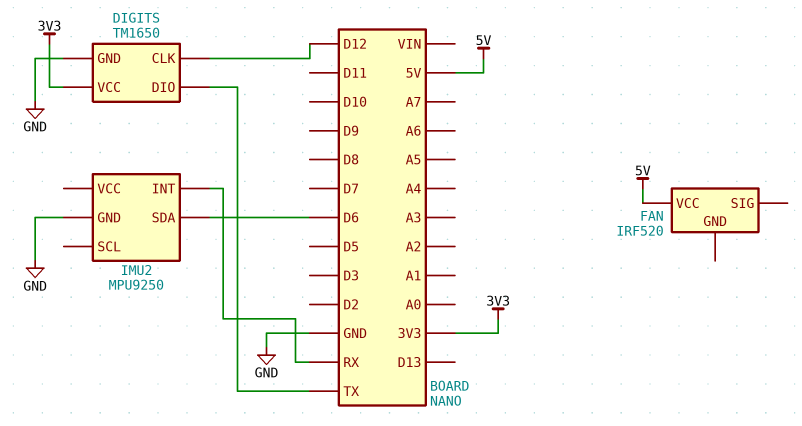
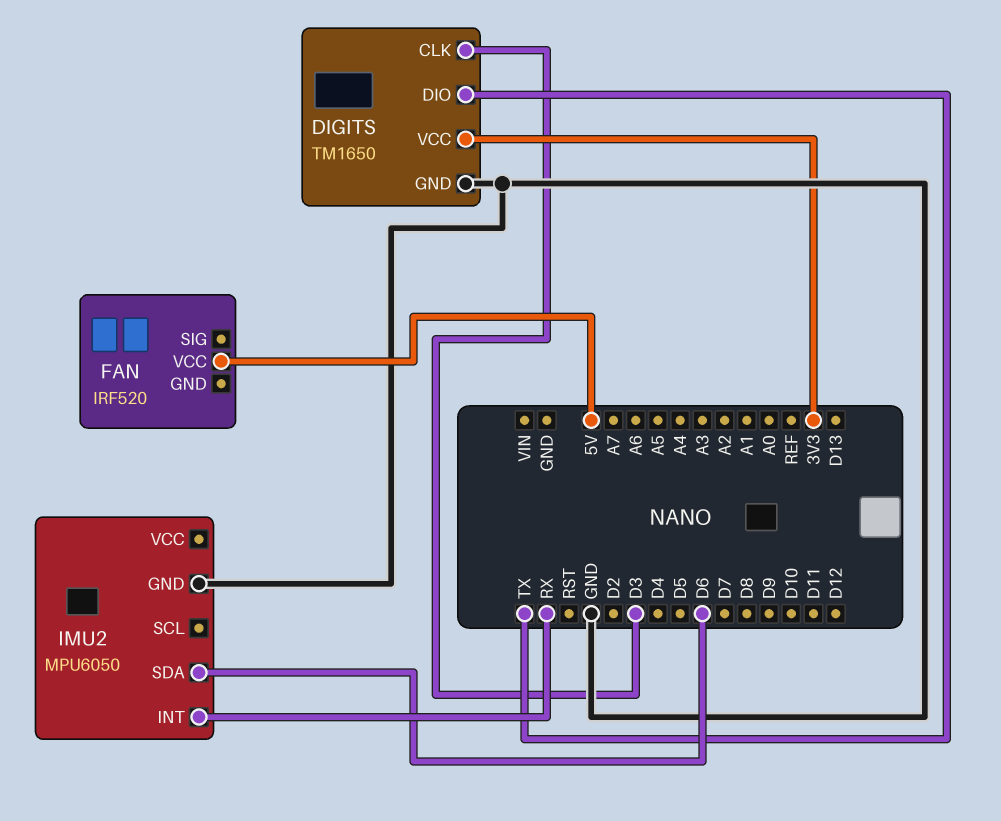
DIGITS pin CLK: D12 -> D3
IMU2: MPU9250 -> MPU6050

